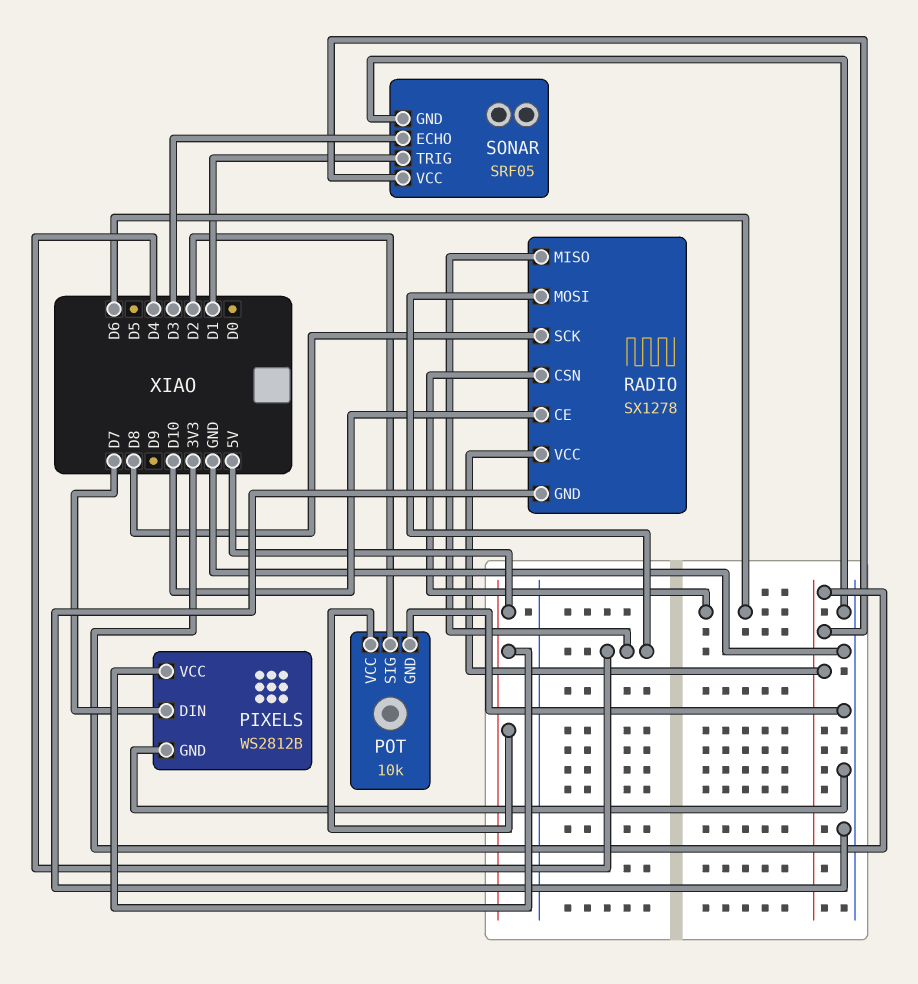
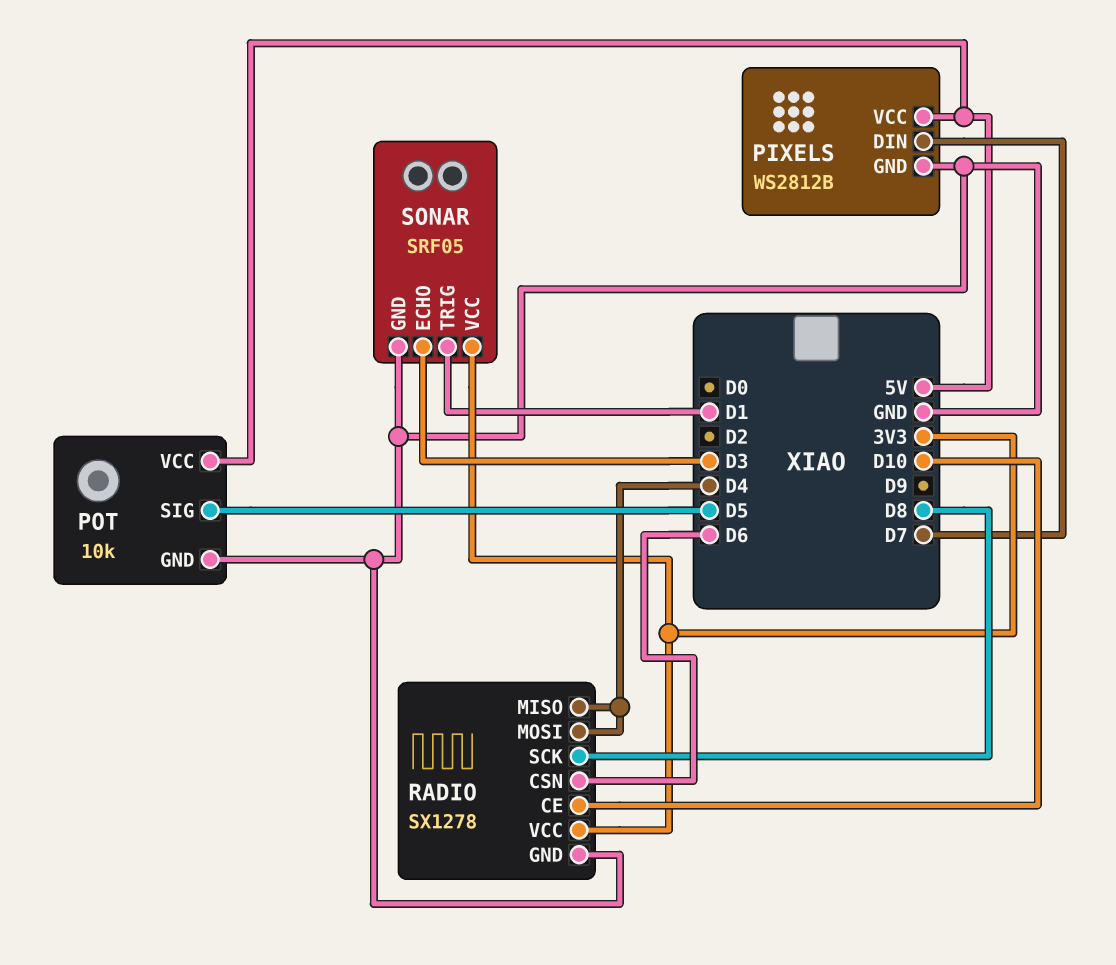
POT pin SIG: D2 -> D5

